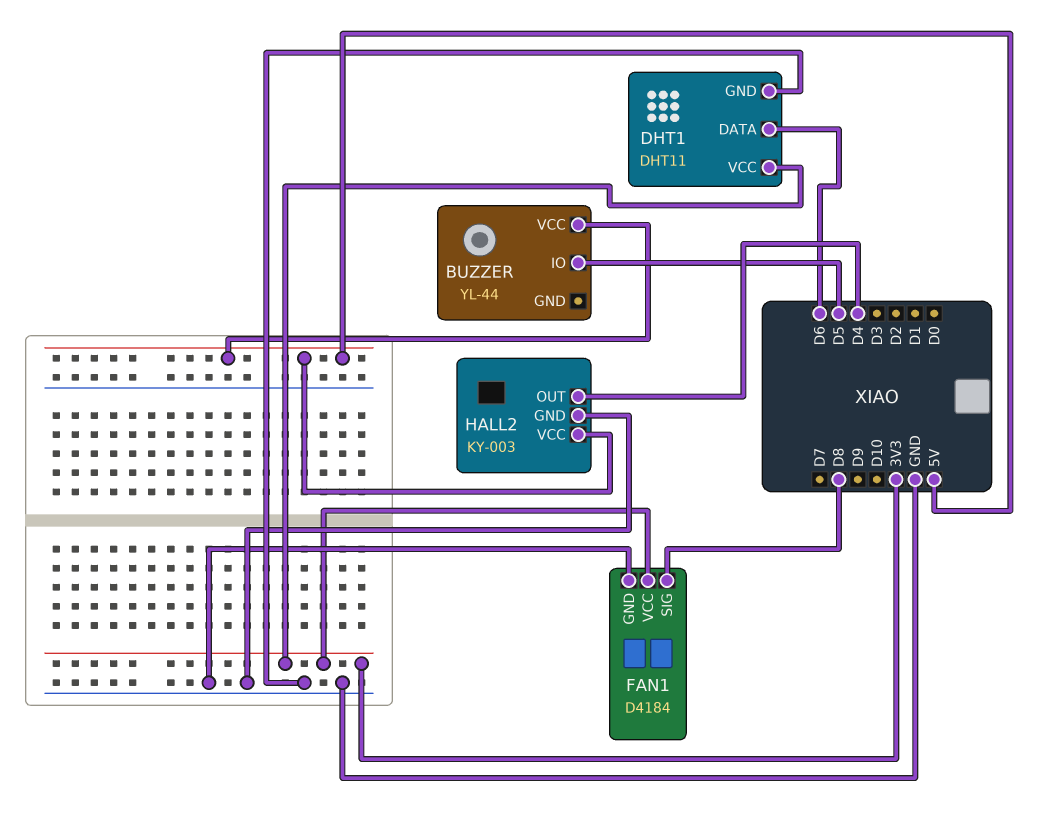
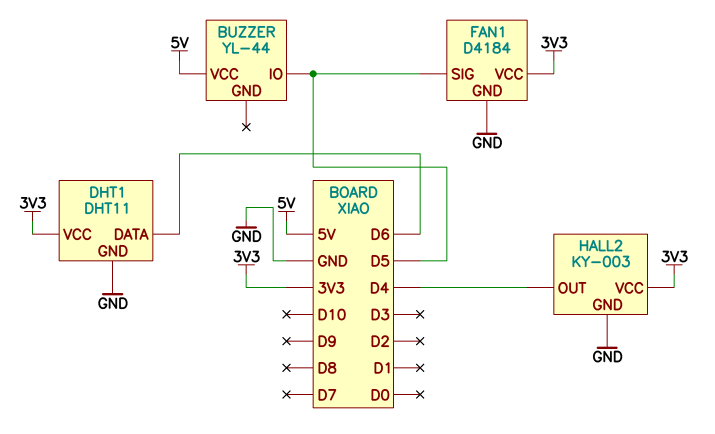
FAN1 pin SIG: D8 -> D5
HALL2 pin VCC: 5V -> 3V3

